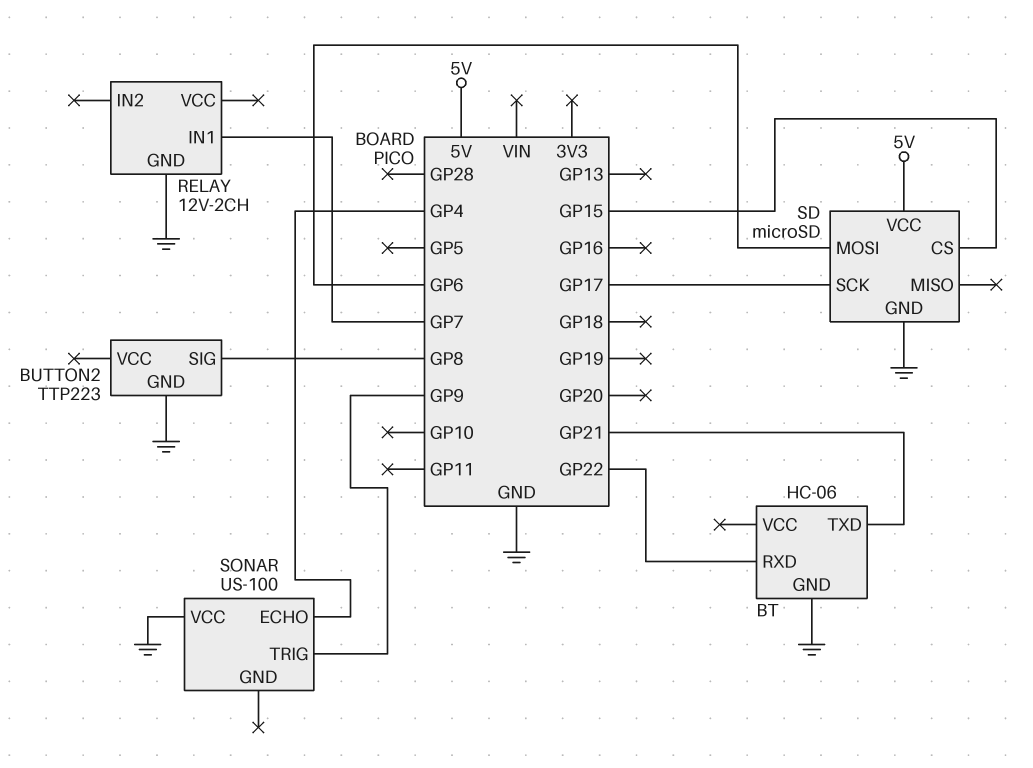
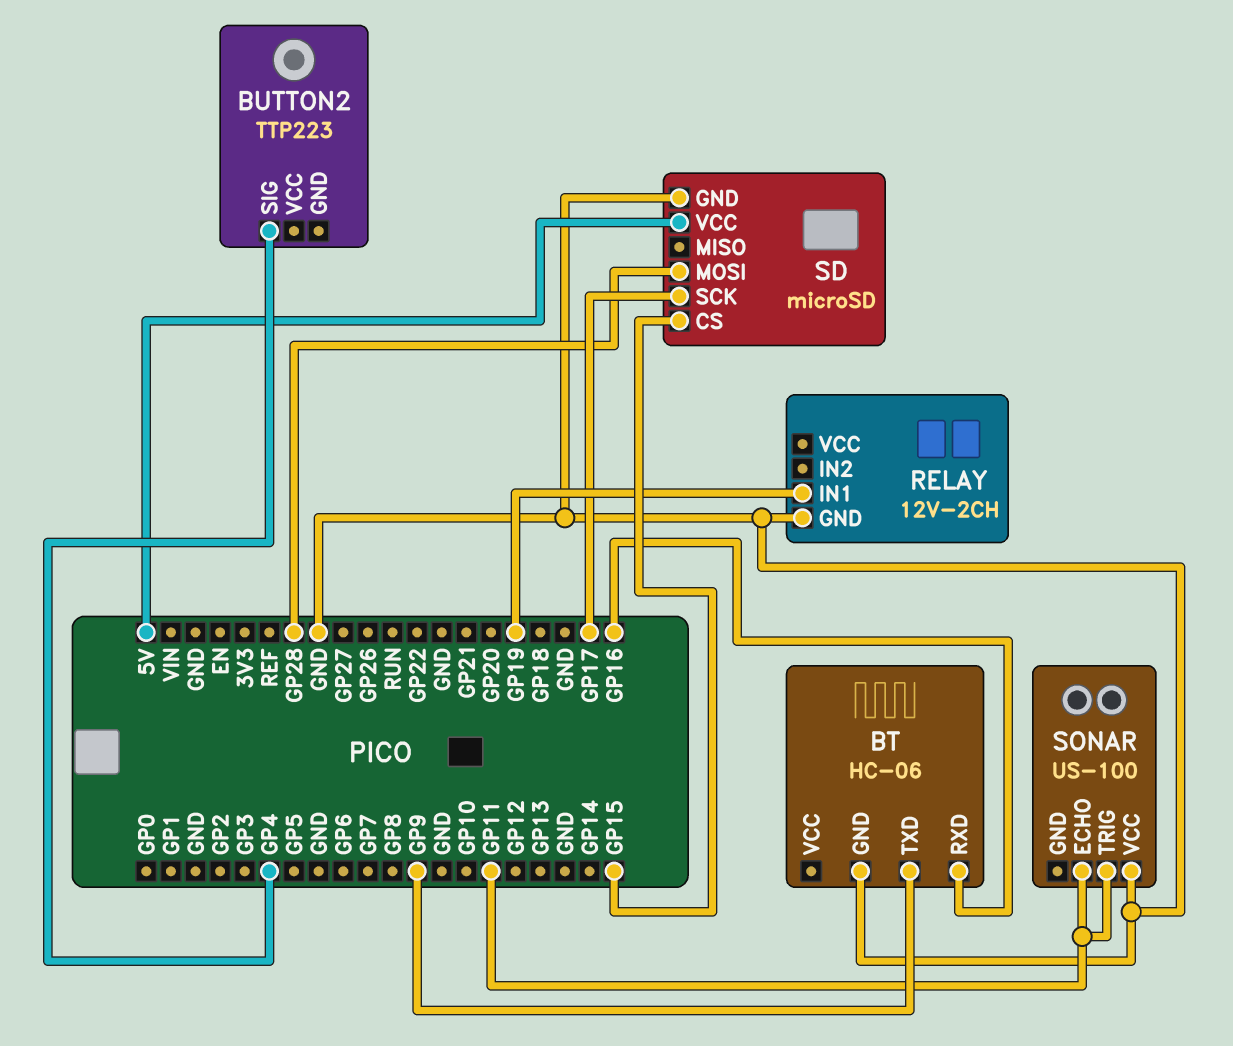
BT pin RXD: GP22 -> GP16
BT pin TXD: GP21 -> GP9
BUTTON2 pin GND: GND -> none
BUTTON2 pin SIG: GP8 -> GP4
RELAY pin IN1: GP7 -> GP19
SD pin MOSI: GP6 -> GP28
SONAR pin ECHO: GP4 -> GP11
SONAR pin TRIG: GP9 -> GP11

